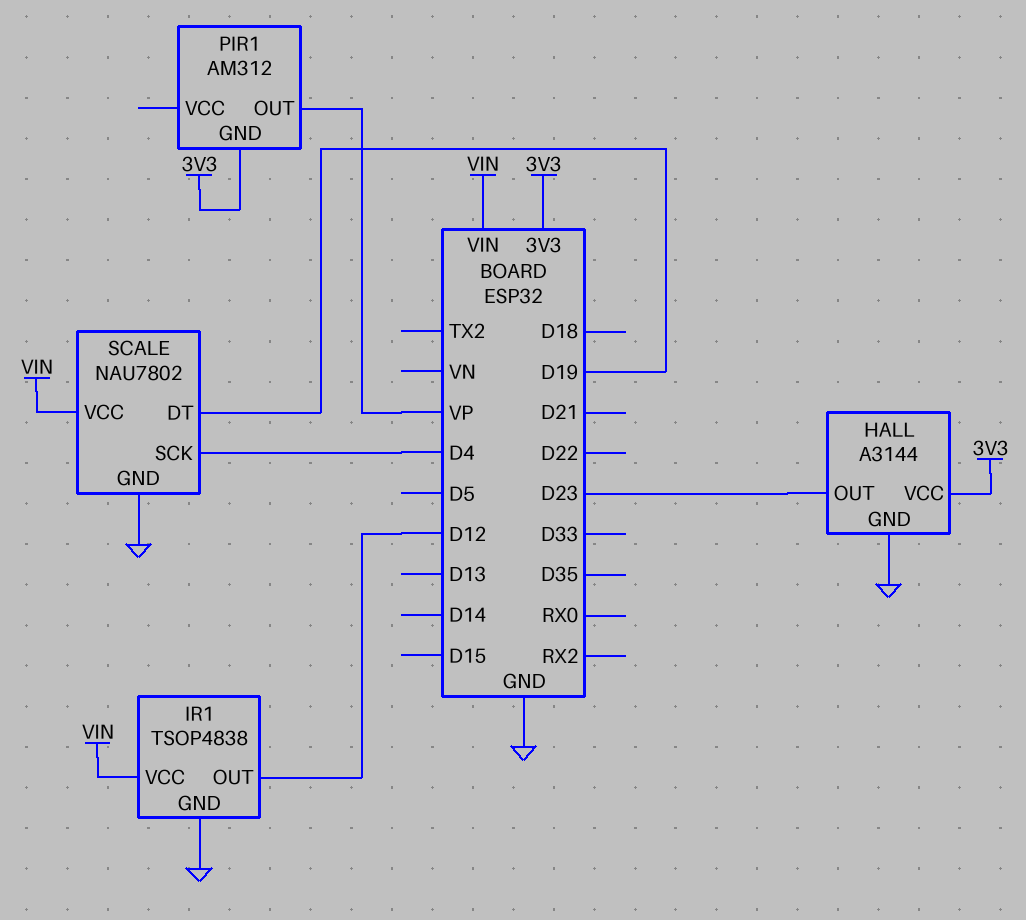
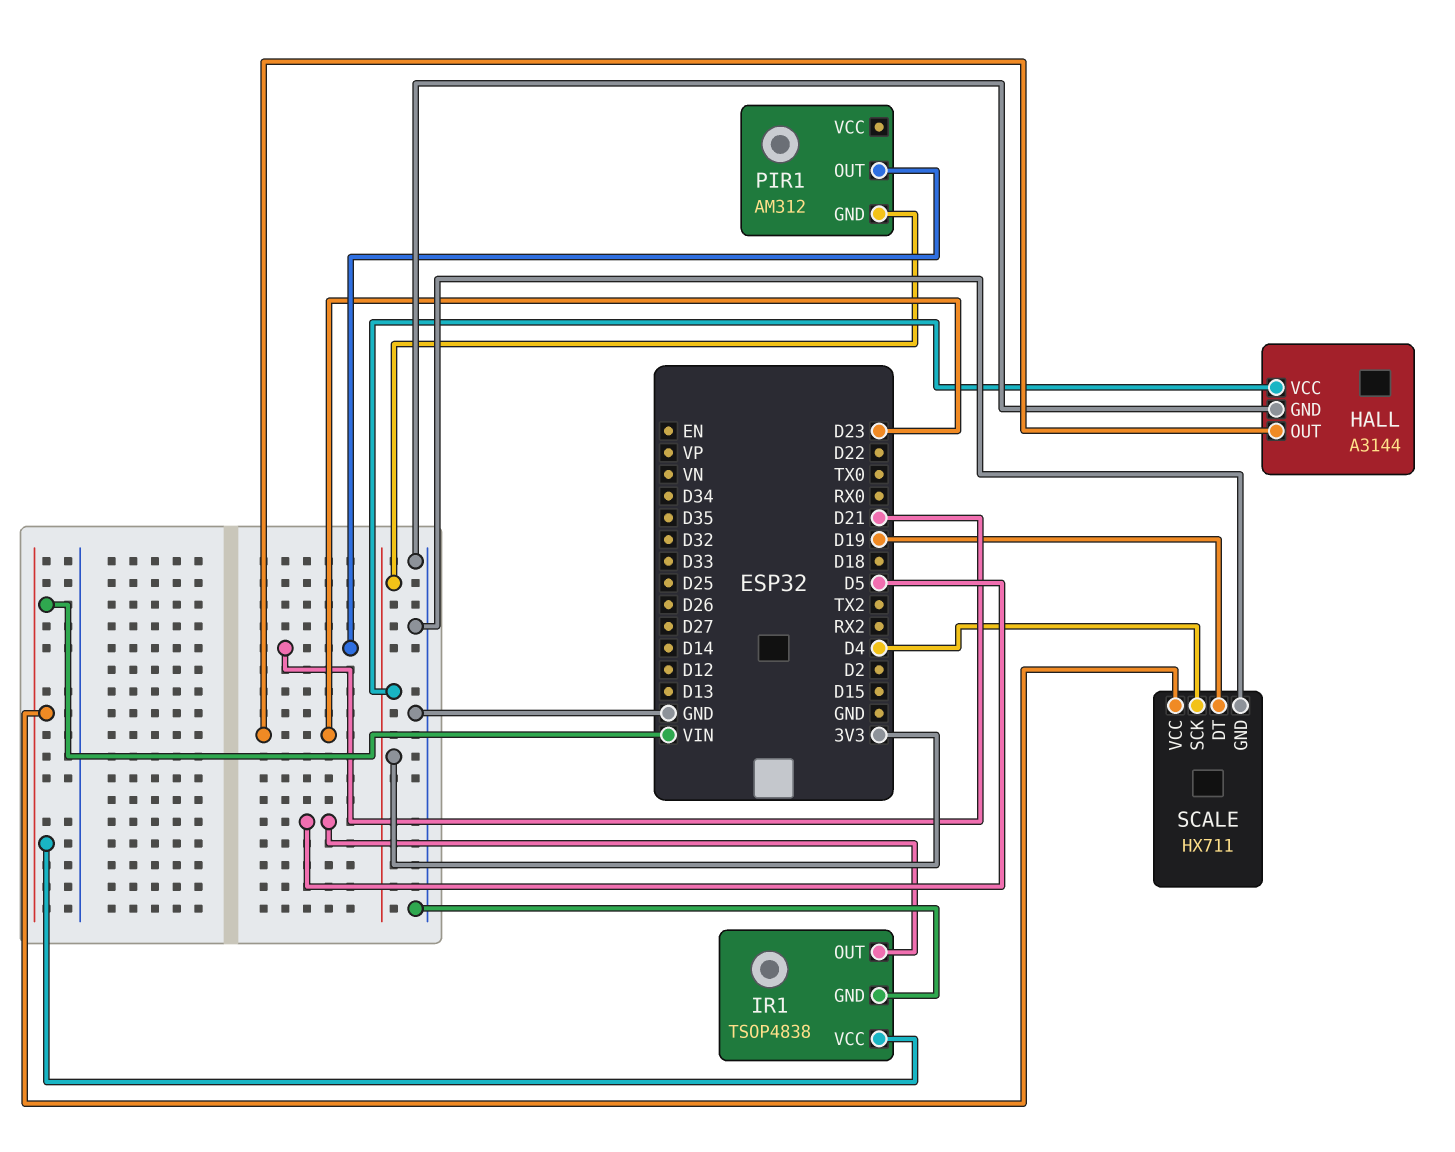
IR1 pin OUT: D12 -> D5
PIR1 pin OUT: VP -> D21
SCALE: NAU7802 -> HX711

